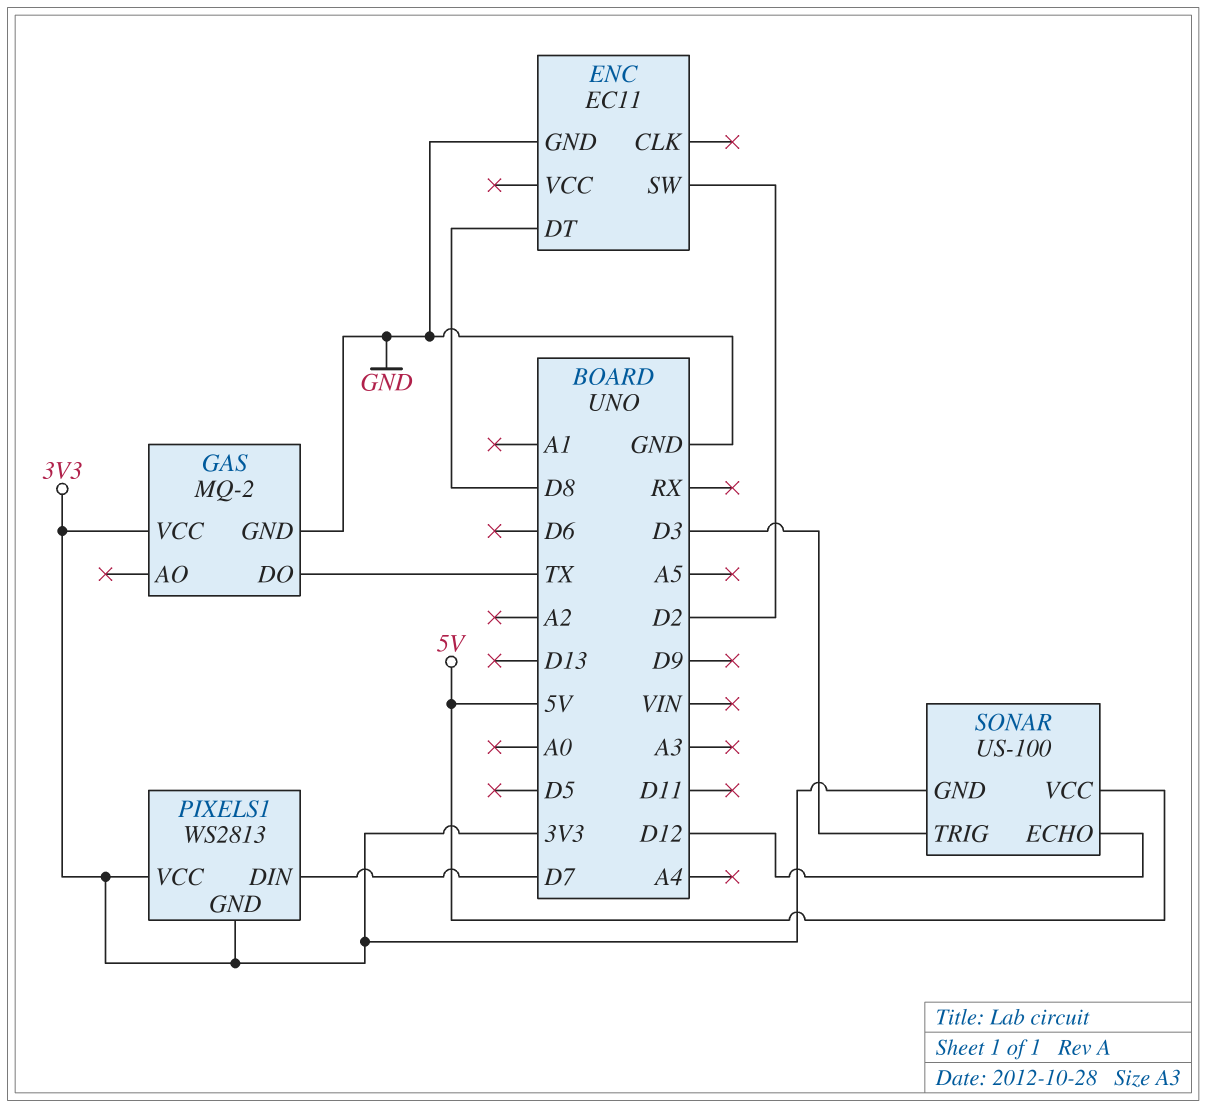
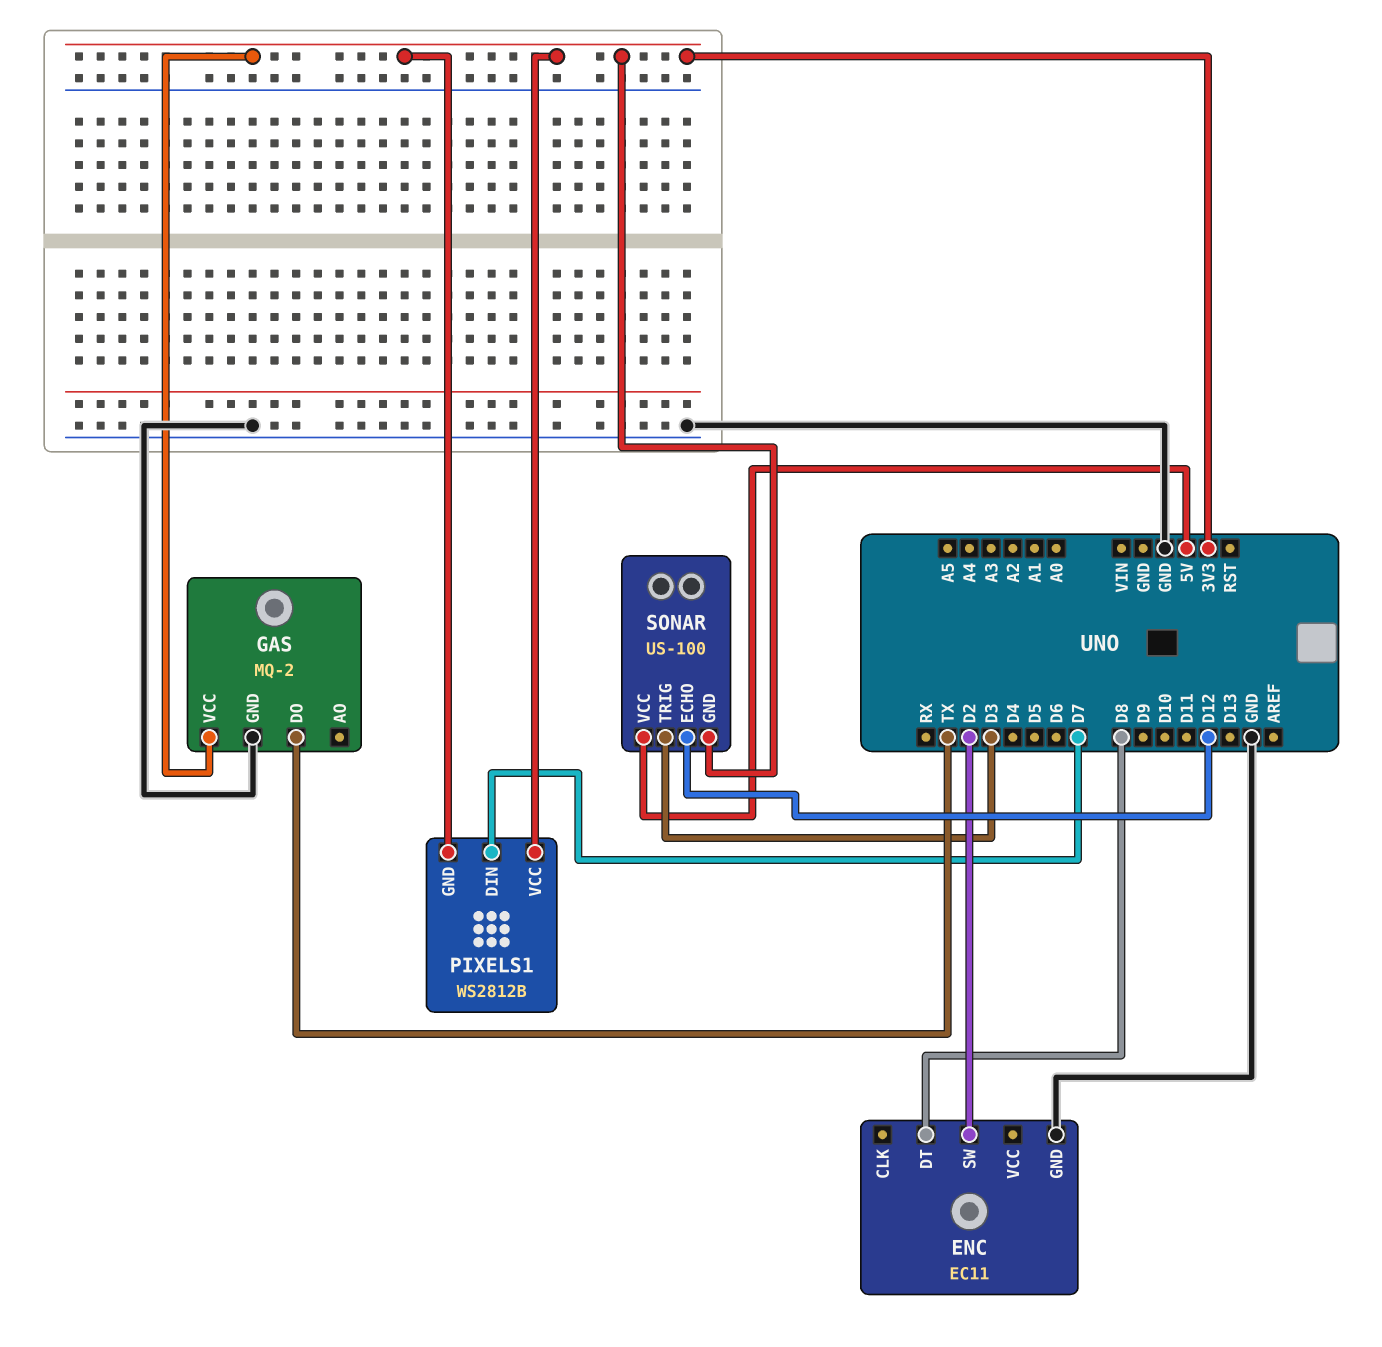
PIXELS1: WS2813 -> WS2812B

